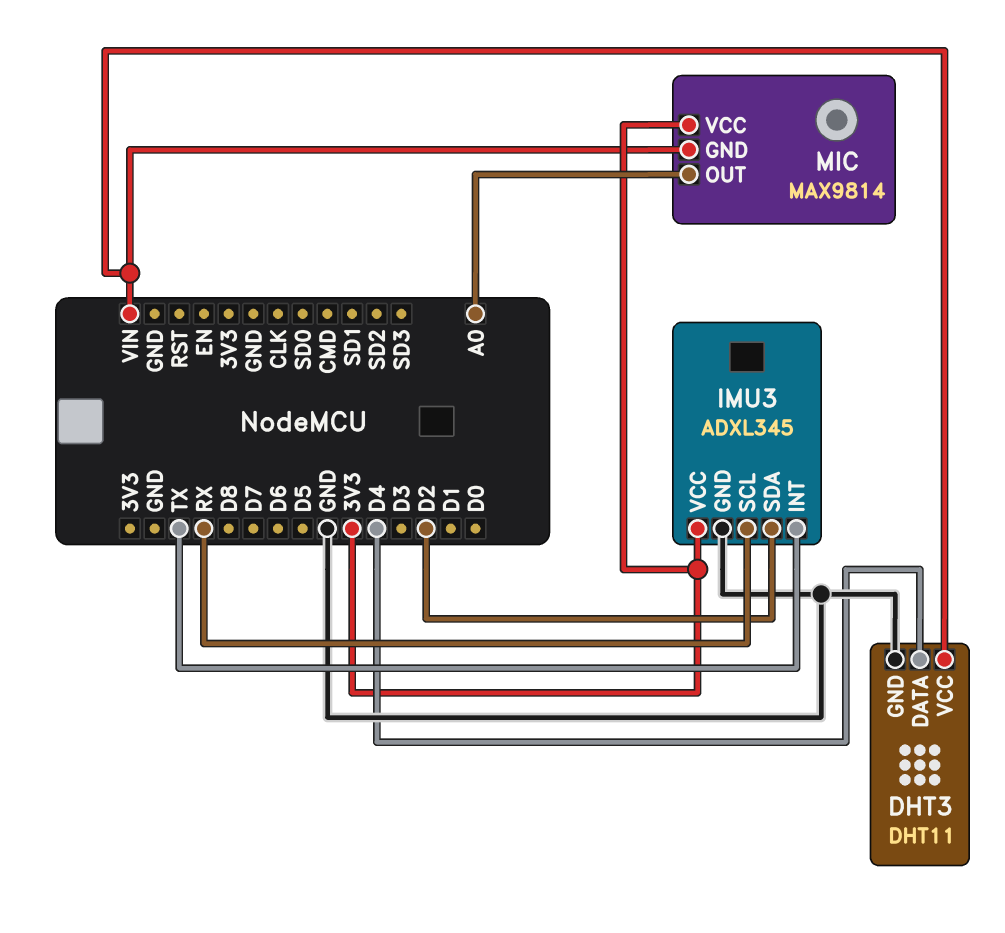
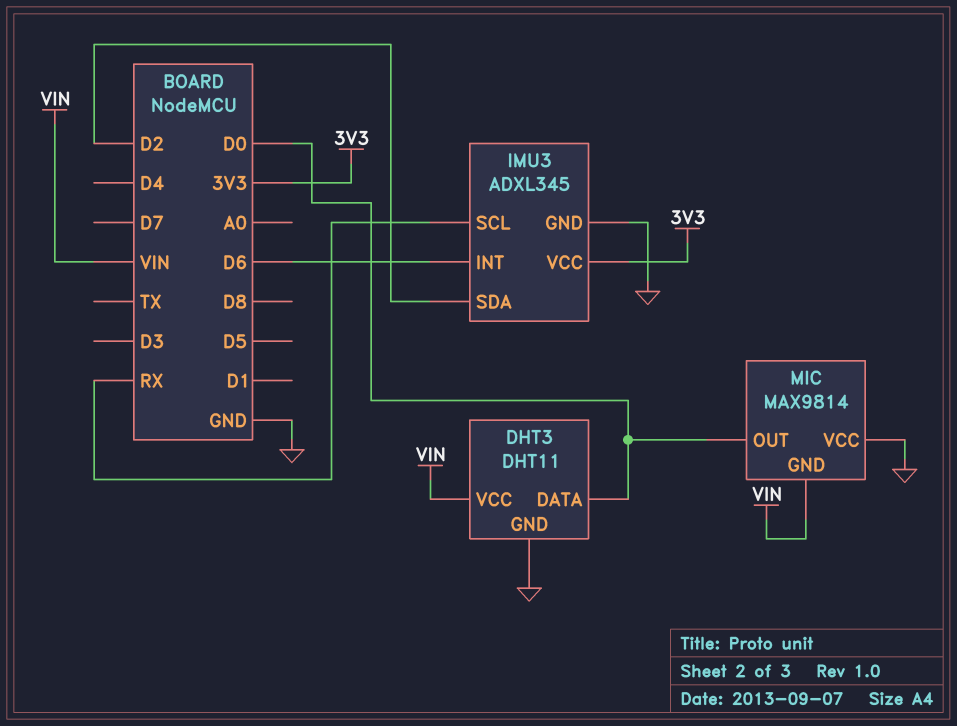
DHT3 pin DATA: D4 -> D0
IMU3 pin INT: TX -> D6
MIC pin OUT: A0 -> D0
MIC pin VCC: 3V3 -> GND

